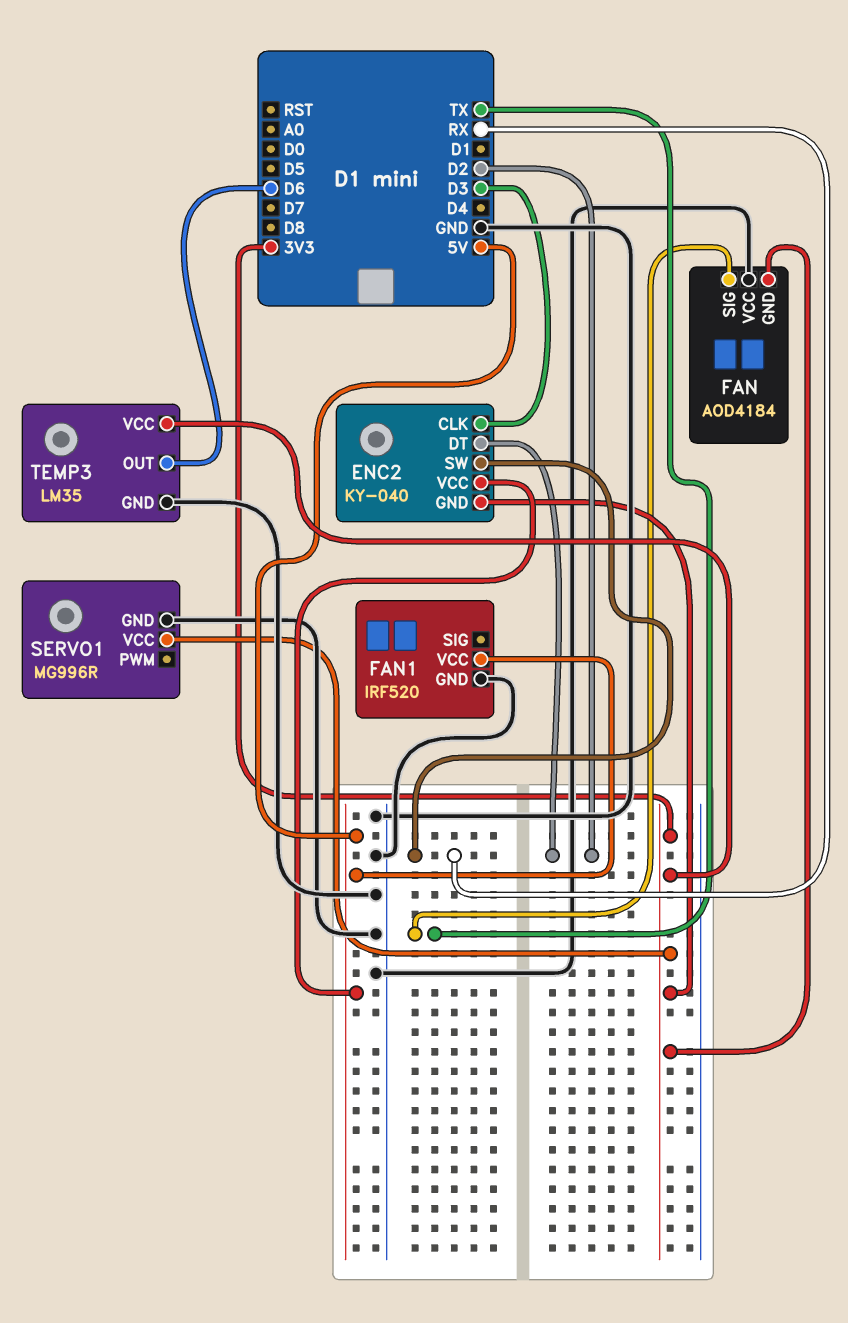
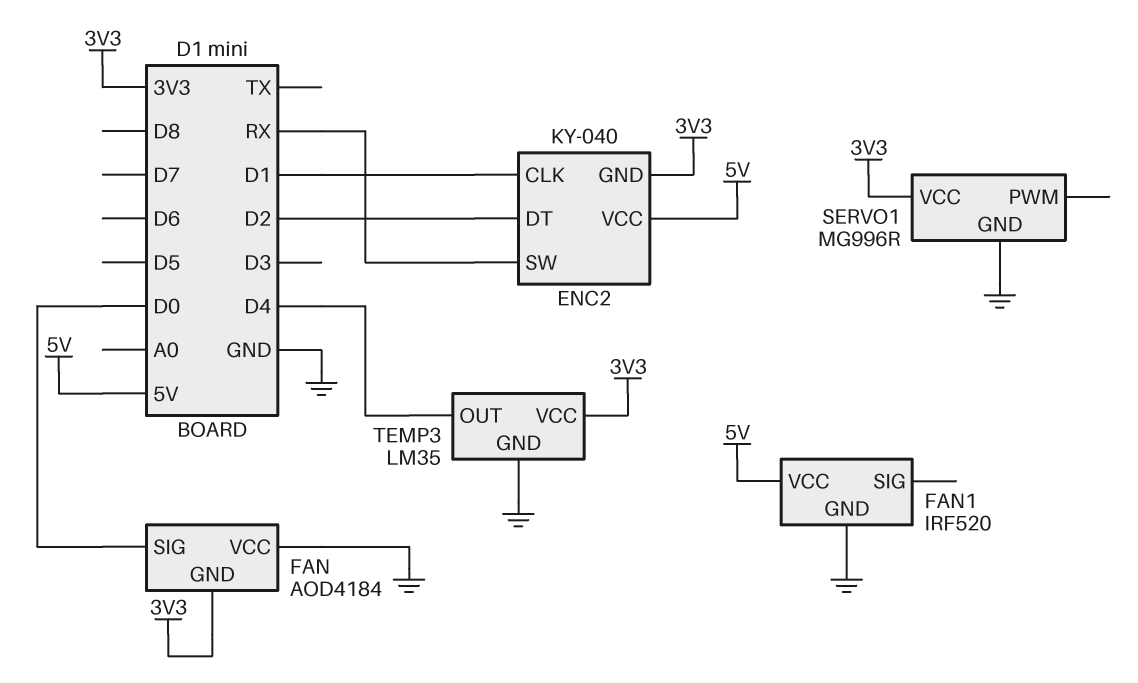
ENC2 pin CLK: D3 -> D1
FAN pin SIG: TX -> D0
TEMP3 pin OUT: D6 -> D4

